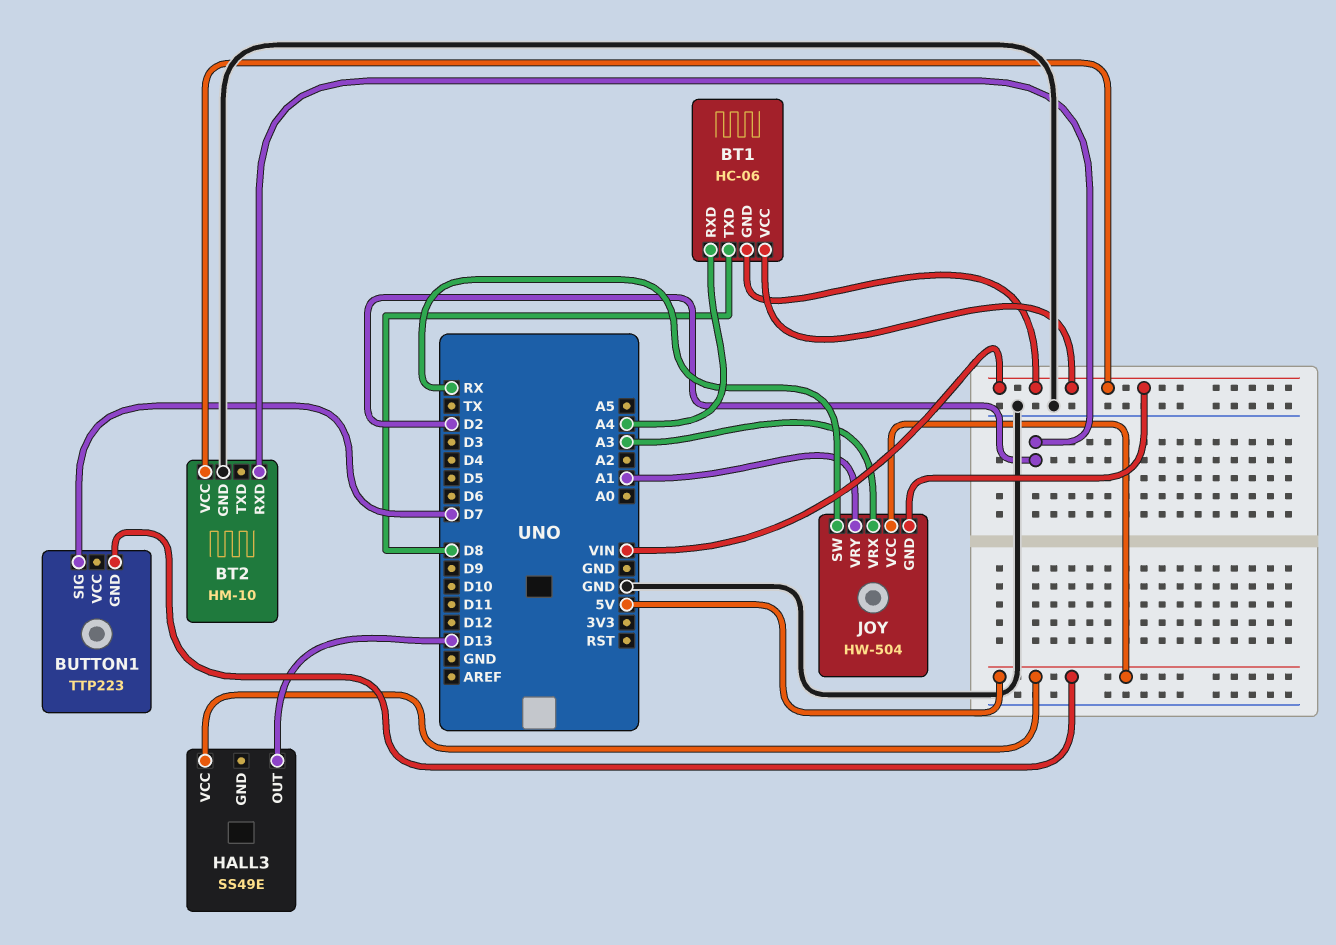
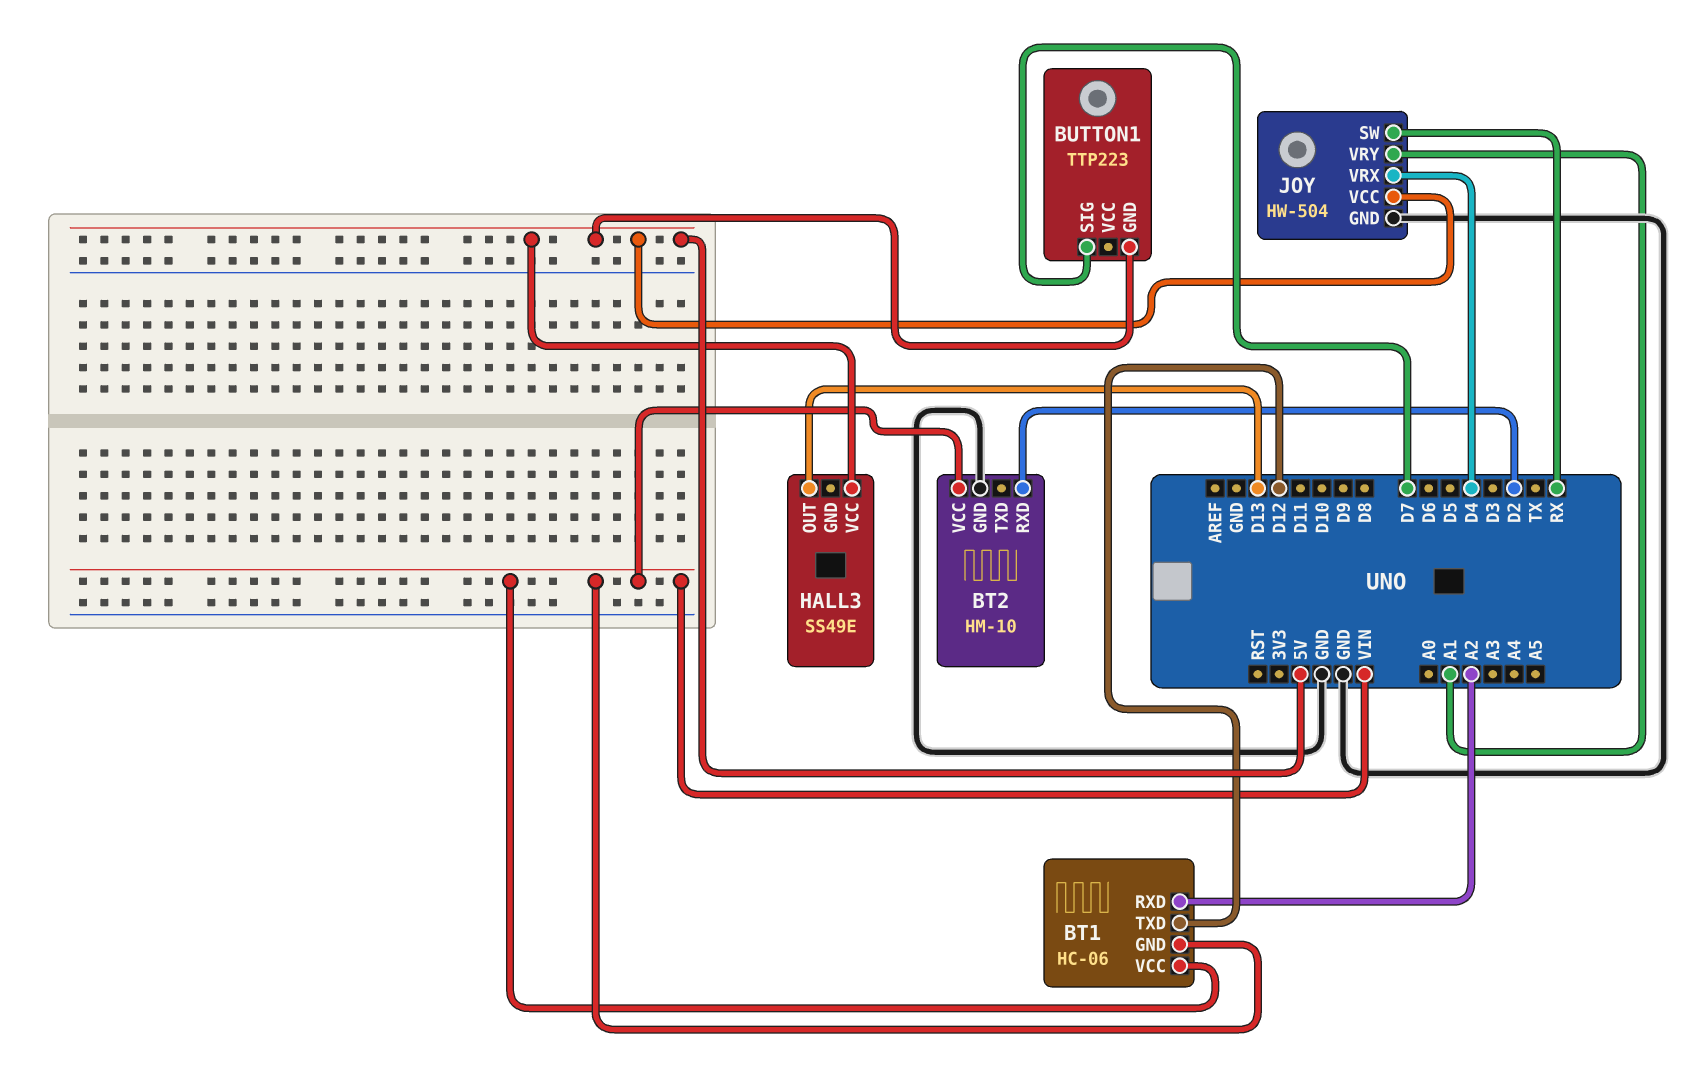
BT1 pin RXD: A4 -> A2
BT1 pin TXD: D8 -> D12
JOY pin GND: VIN -> GND
JOY pin VRX: A3 -> D4

